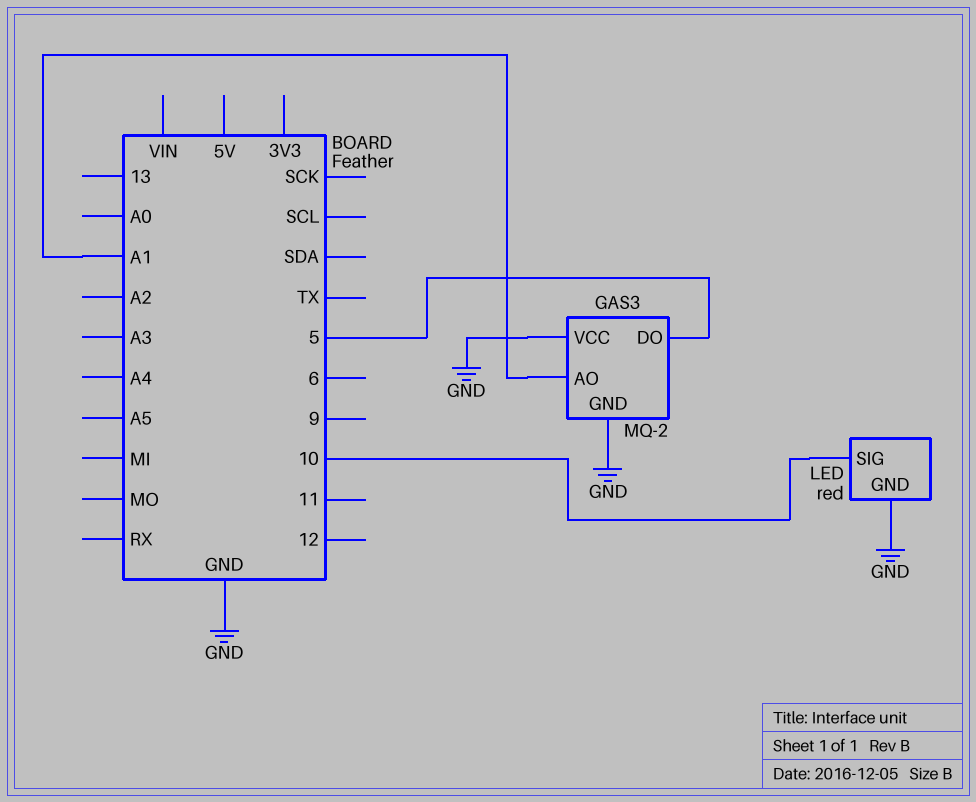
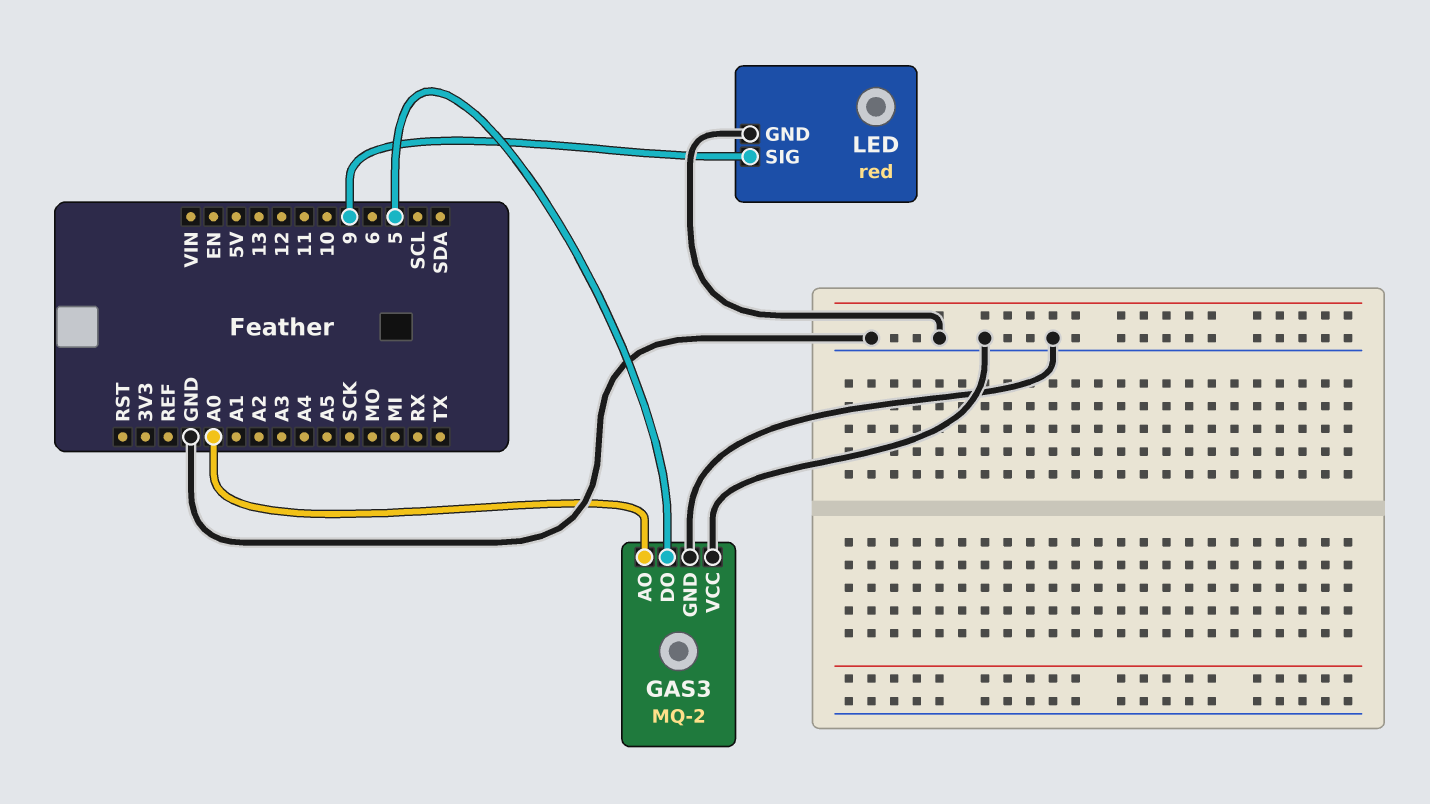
GAS3 pin AO: A1 -> A0
LED pin SIG: 10 -> 9

